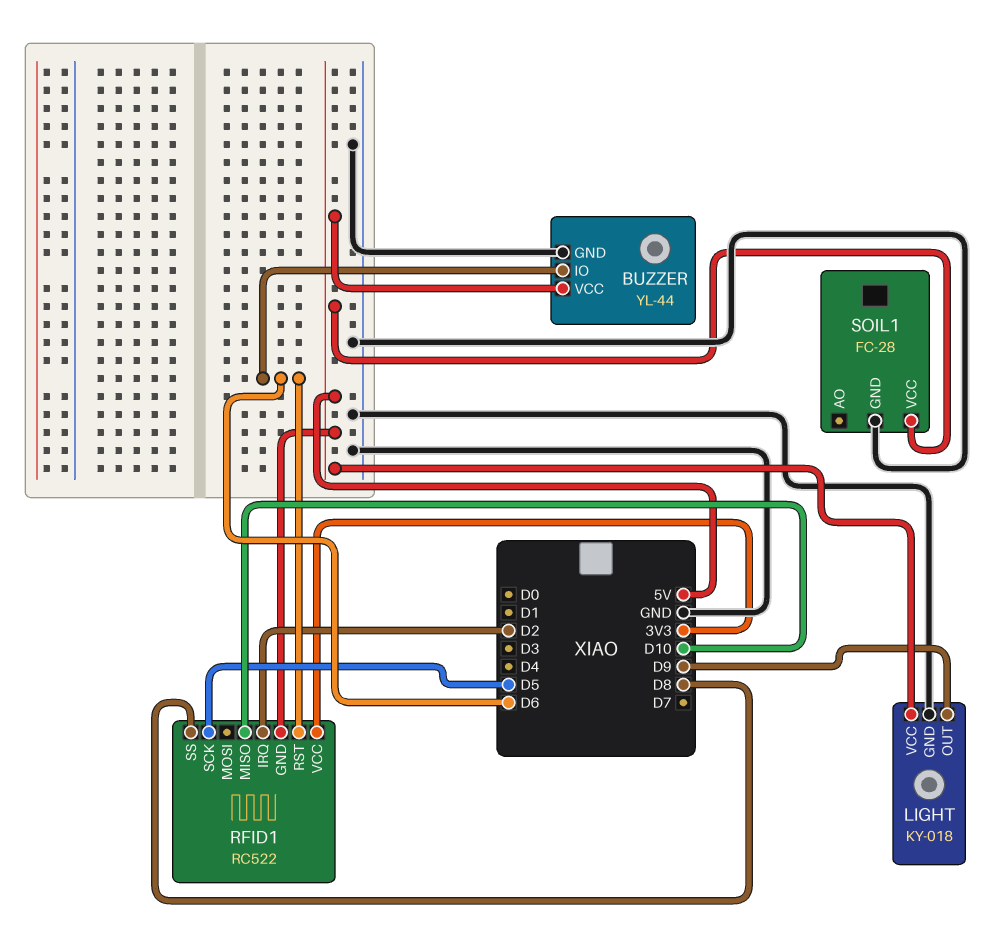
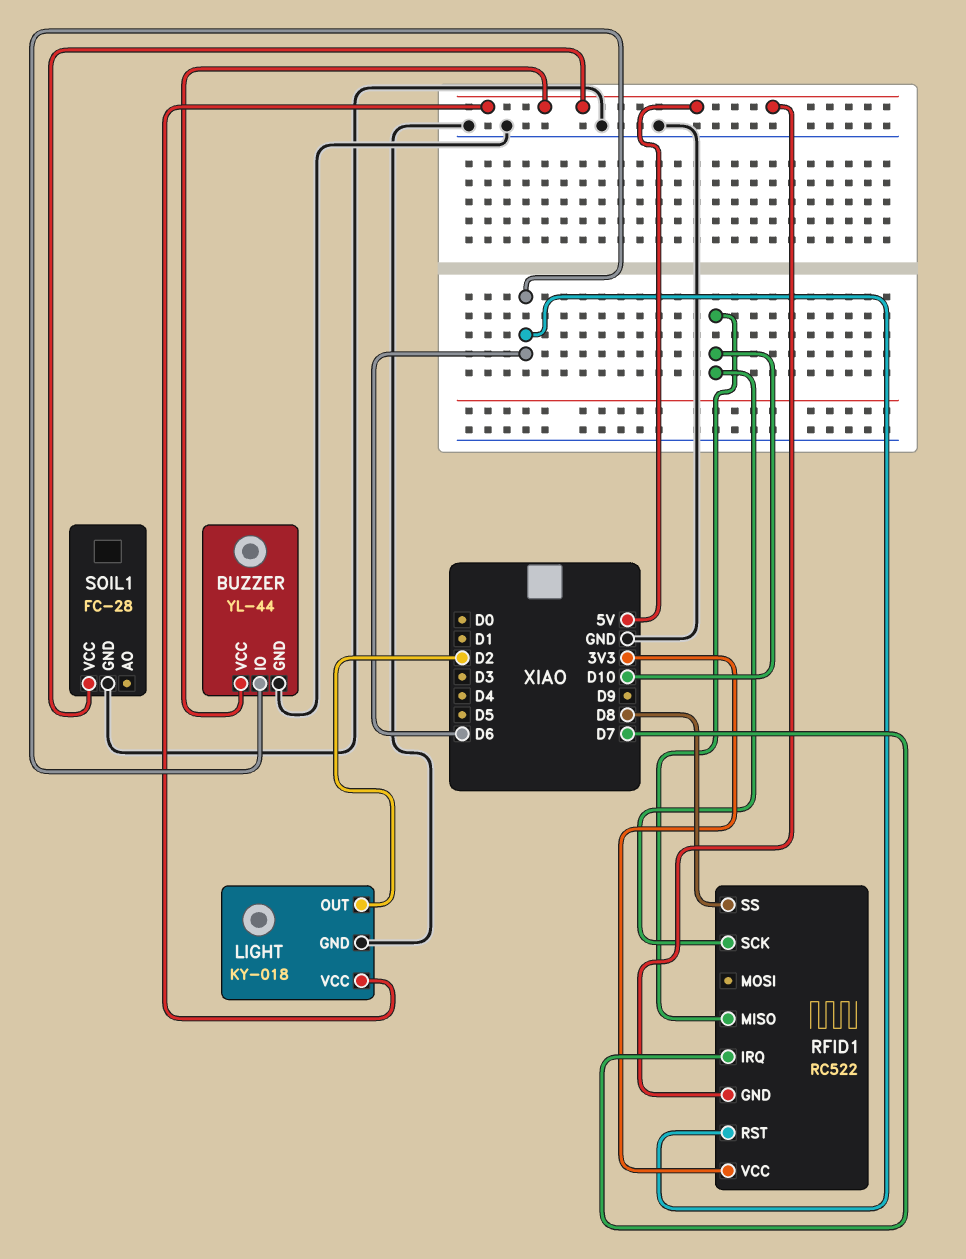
LIGHT pin OUT: D9 -> D2
RFID1 pin IRQ: D2 -> D7
RFID1 pin SCK: D5 -> D10

